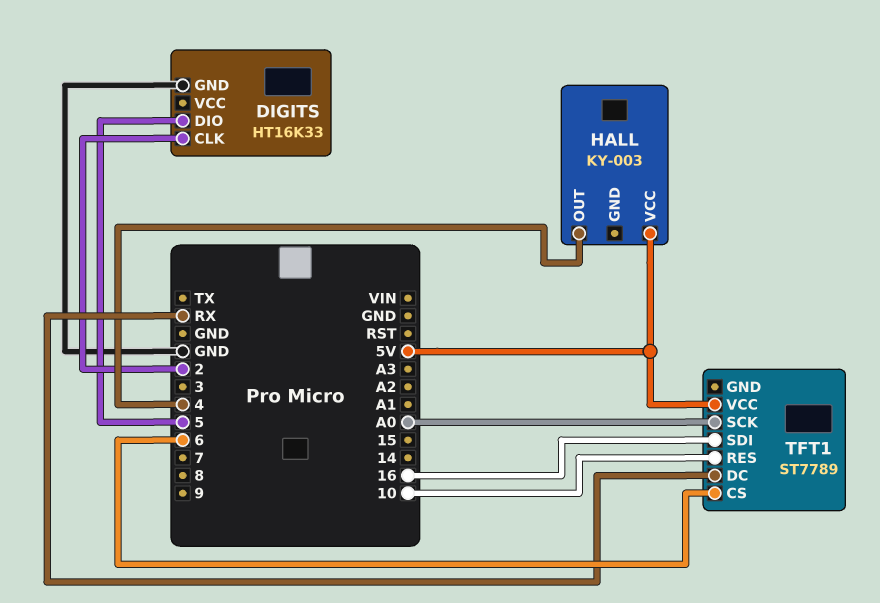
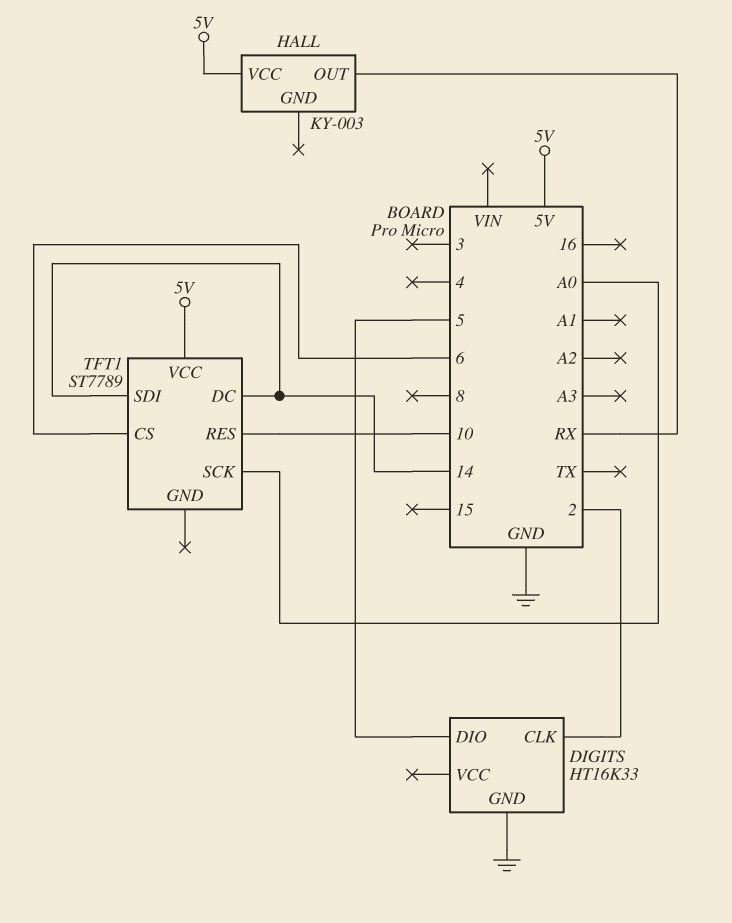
HALL pin OUT: 4 -> RX
TFT1 pin DC: RX -> 14
TFT1 pin SDI: 16 -> 14

